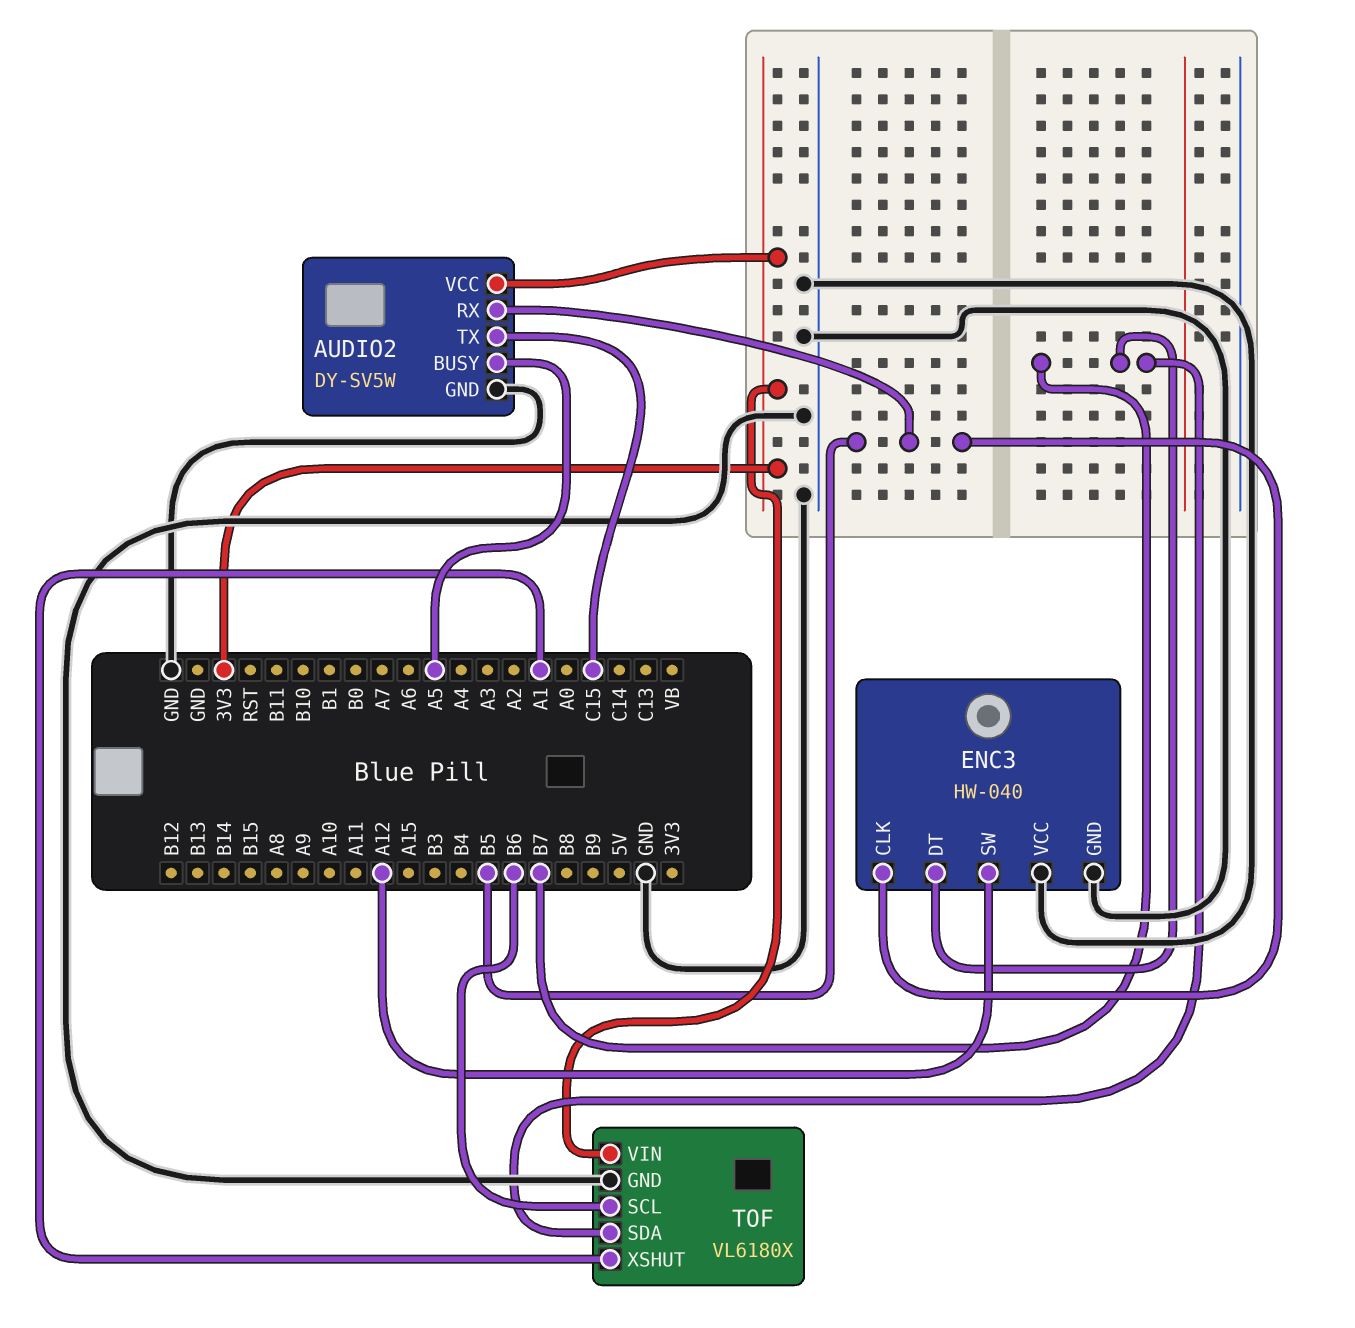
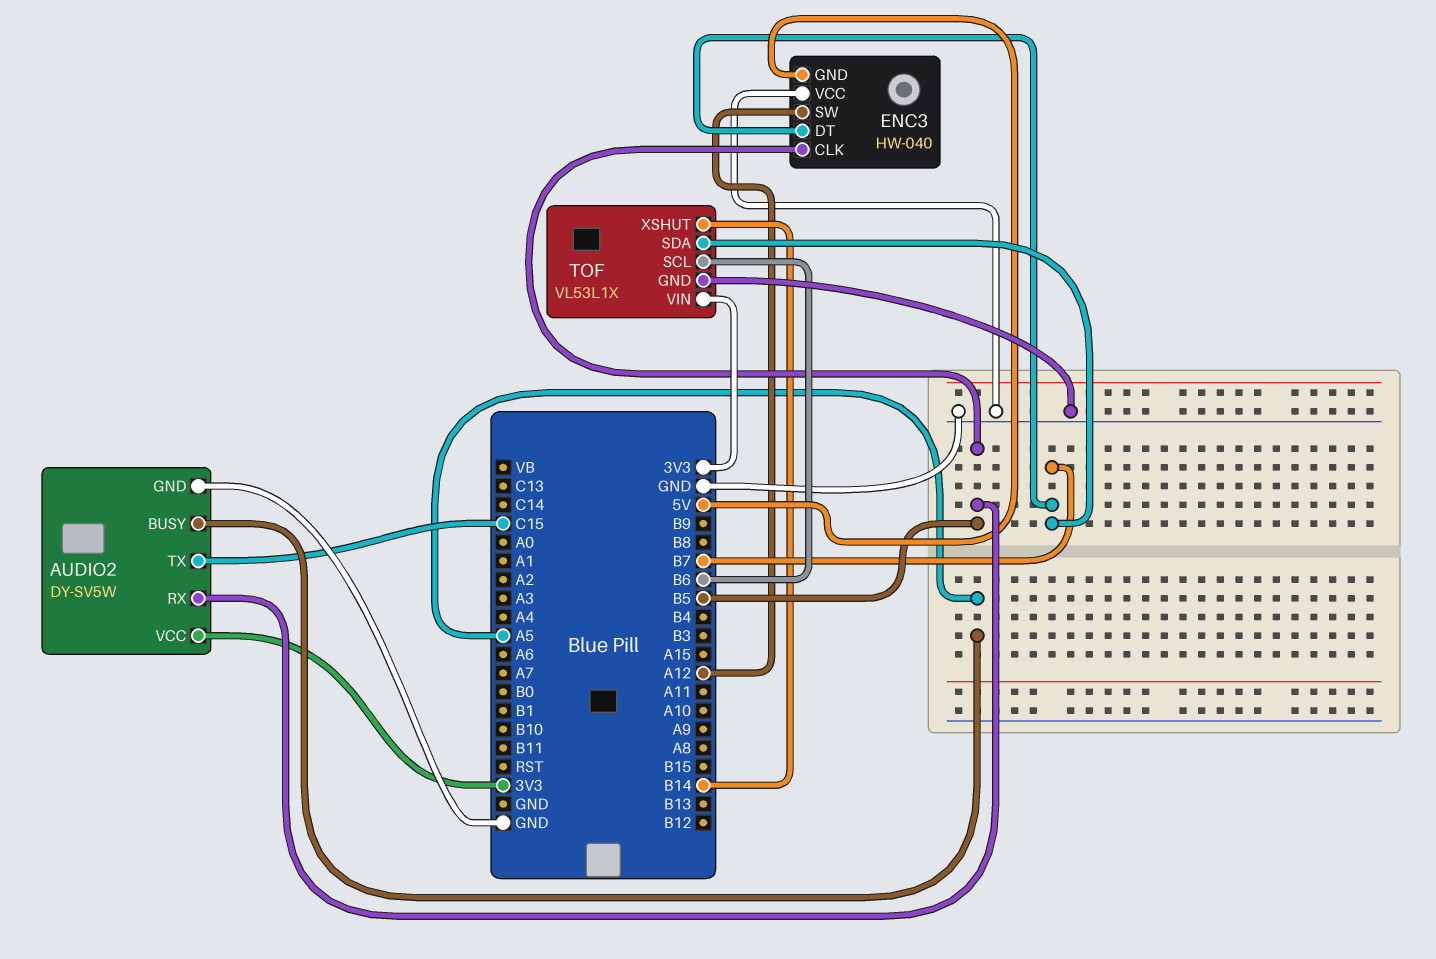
ENC3 pin GND: GND -> 5V
TOF: VL6180X -> VL53L1X
TOF pin XSHUT: A1 -> B14

